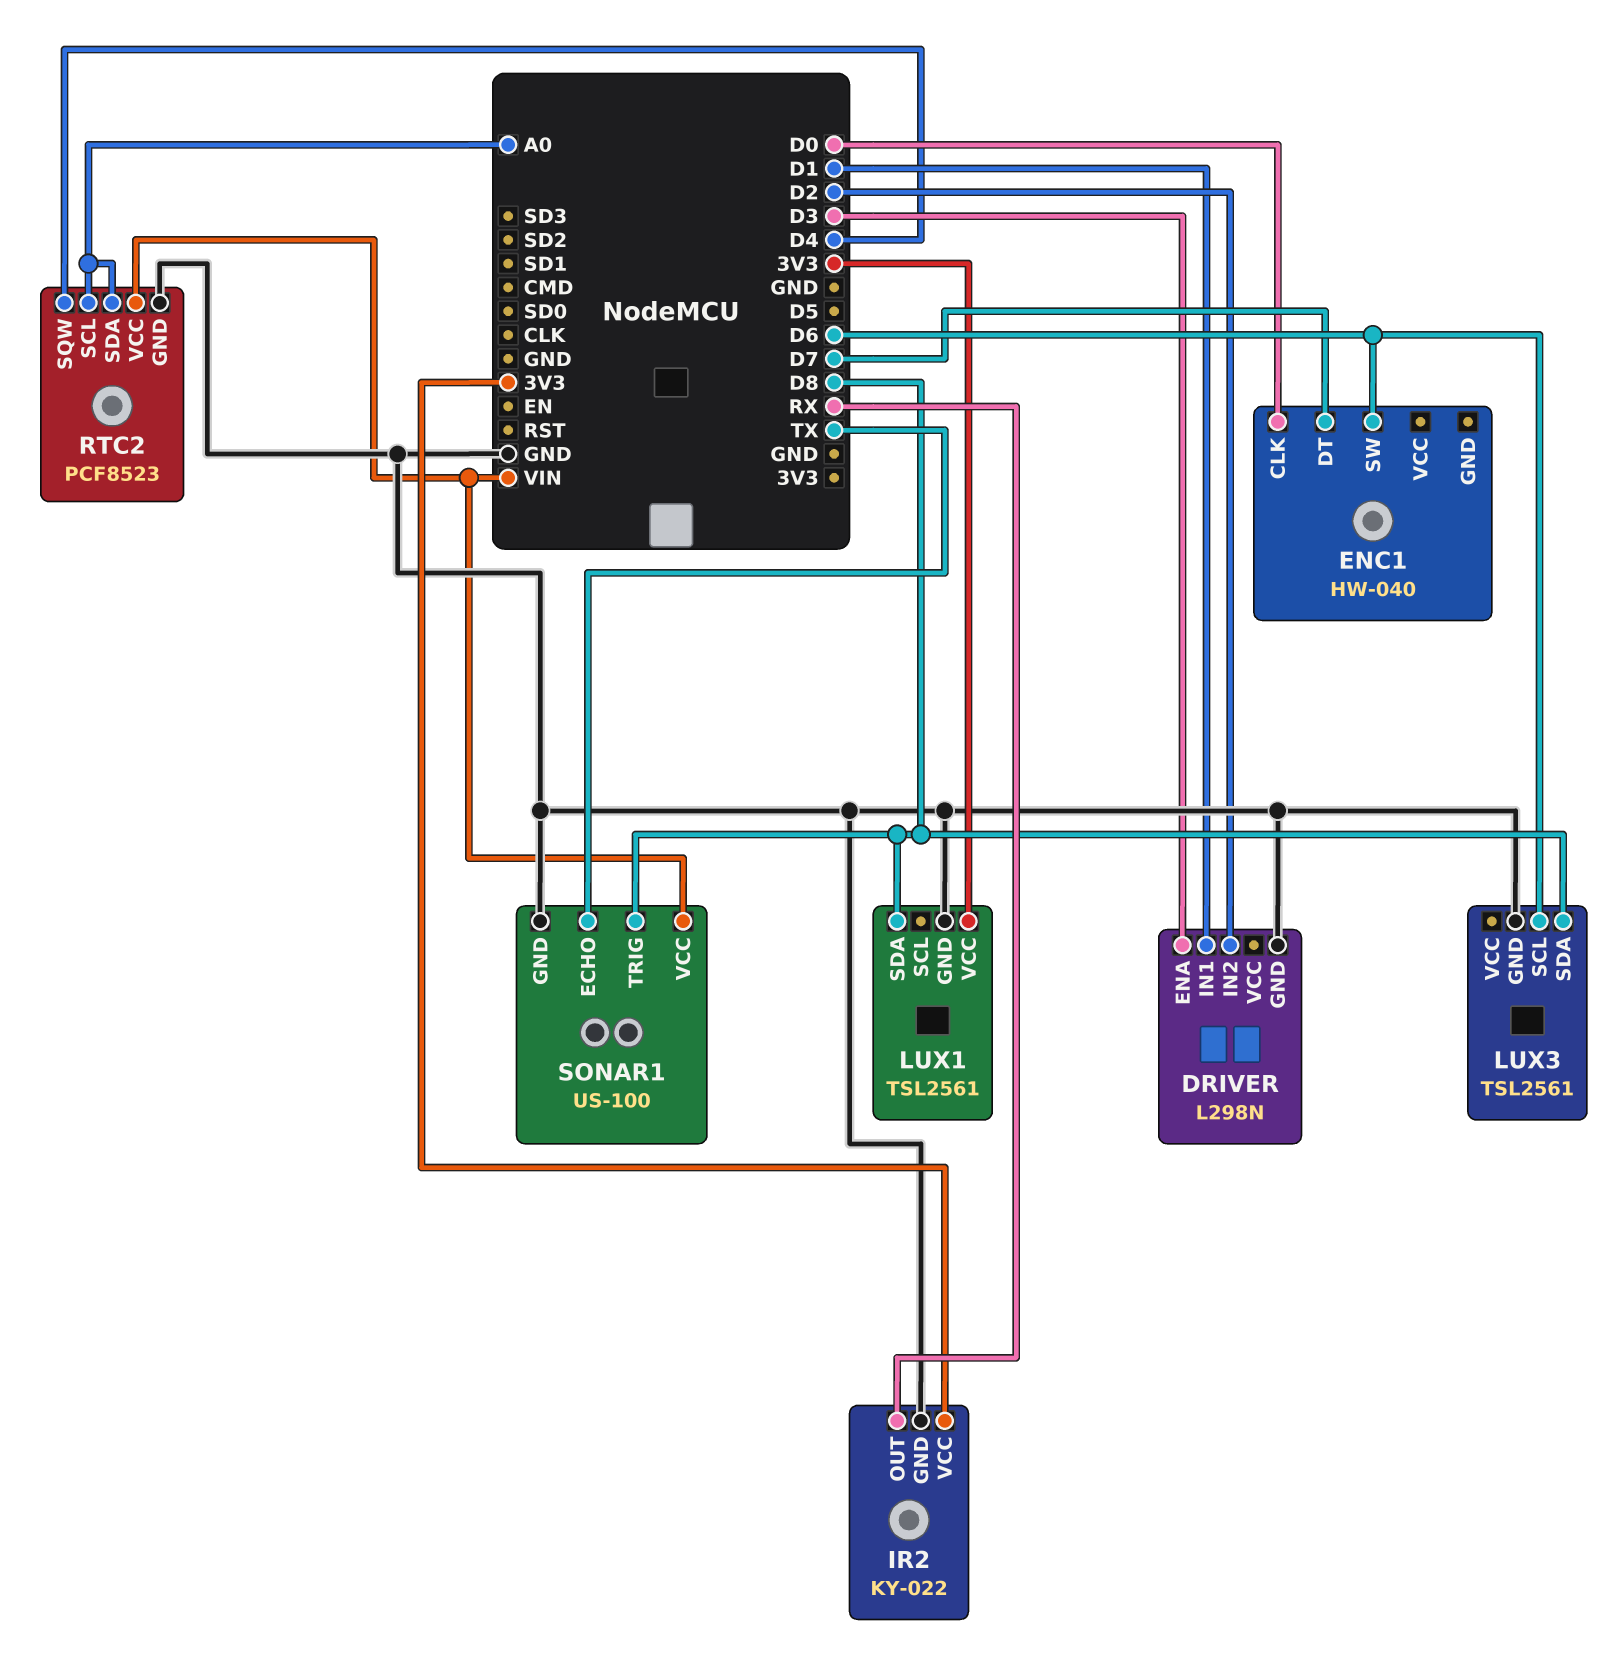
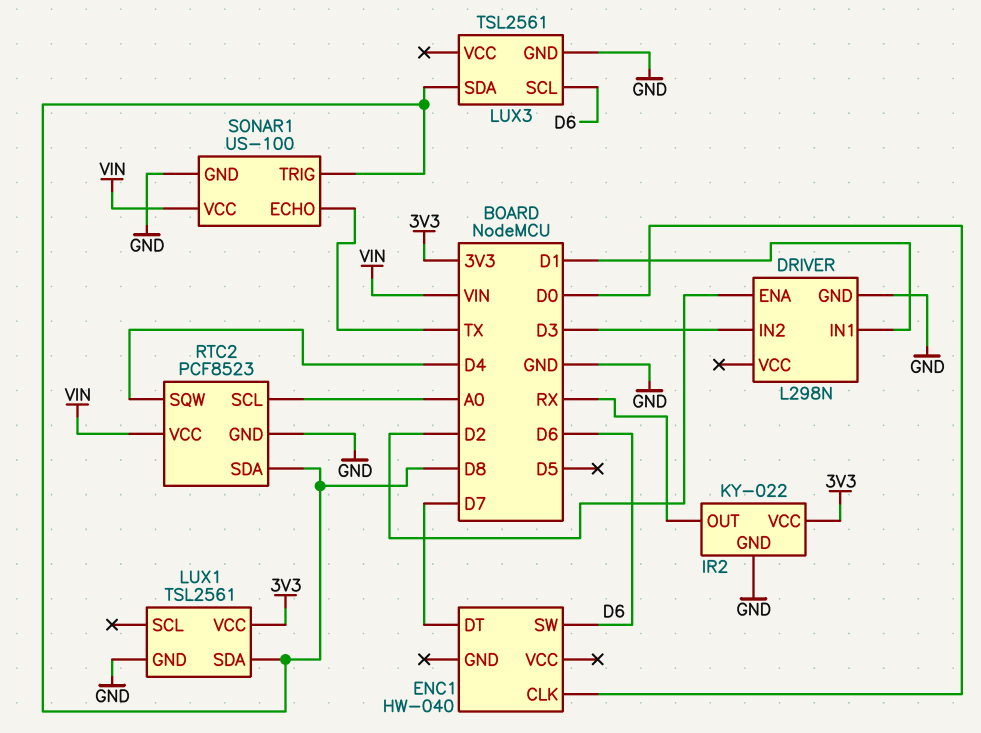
DRIVER pin ENA: D3 -> D2
DRIVER pin IN2: D2 -> D3
RTC2 pin SDA: A0 -> D8

